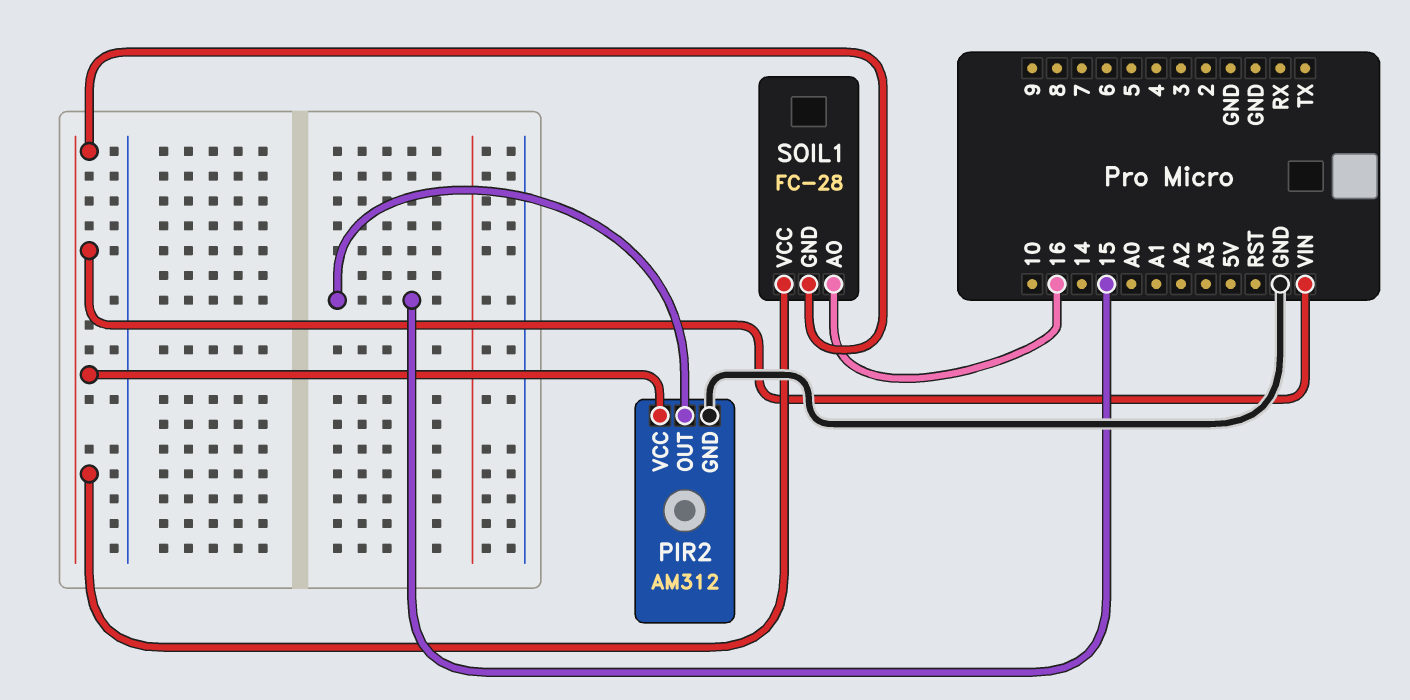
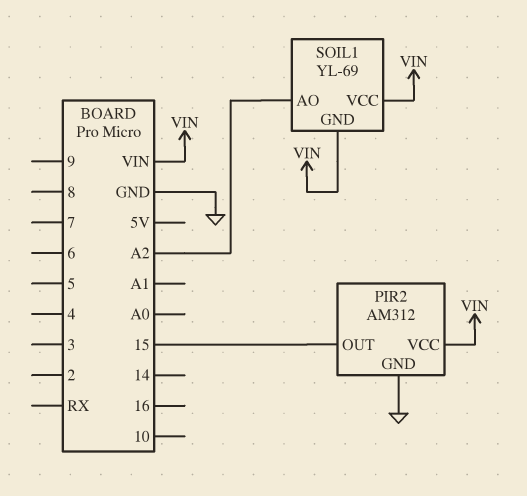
SOIL1: FC-28 -> YL-69
SOIL1 pin AO: 16 -> A2

